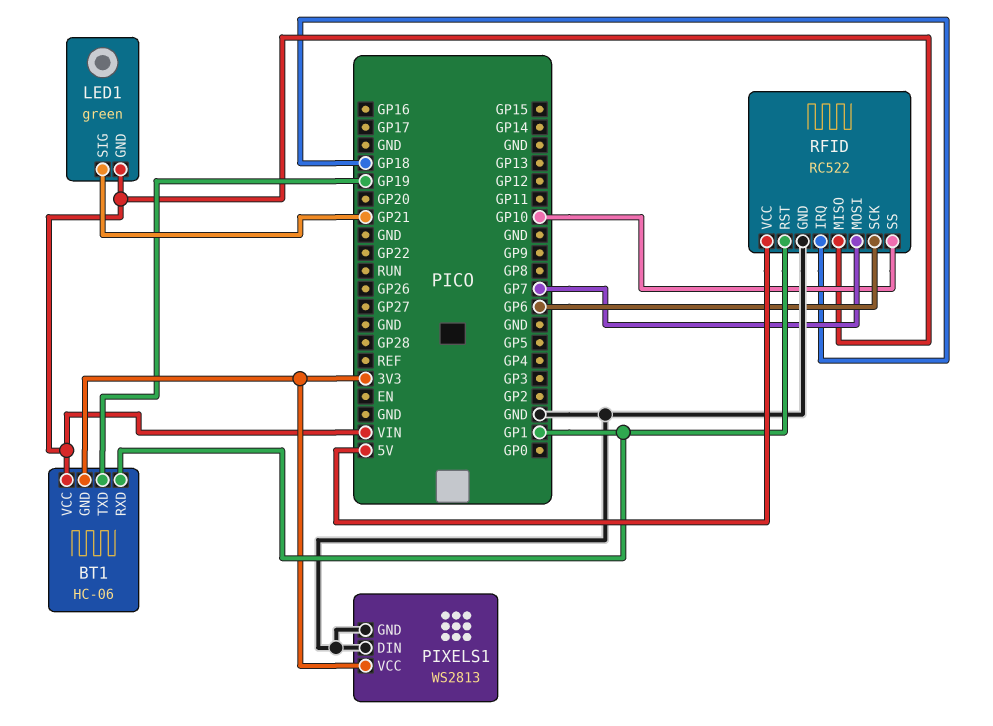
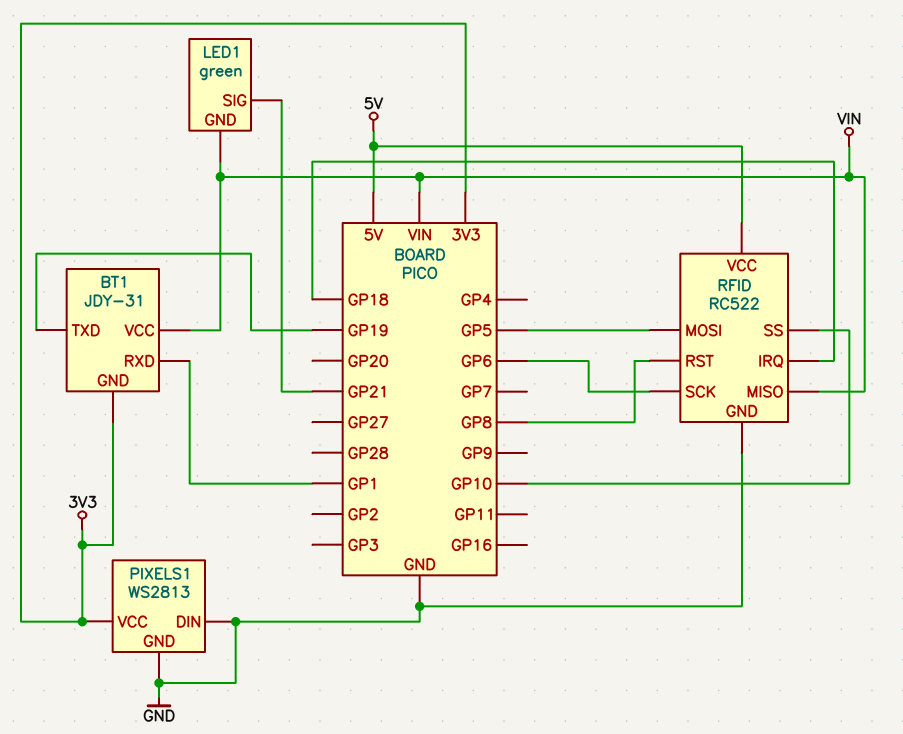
BT1: HC-06 -> JDY-31
RFID pin MOSI: GP7 -> GP5
RFID pin RST: GP1 -> GP8

